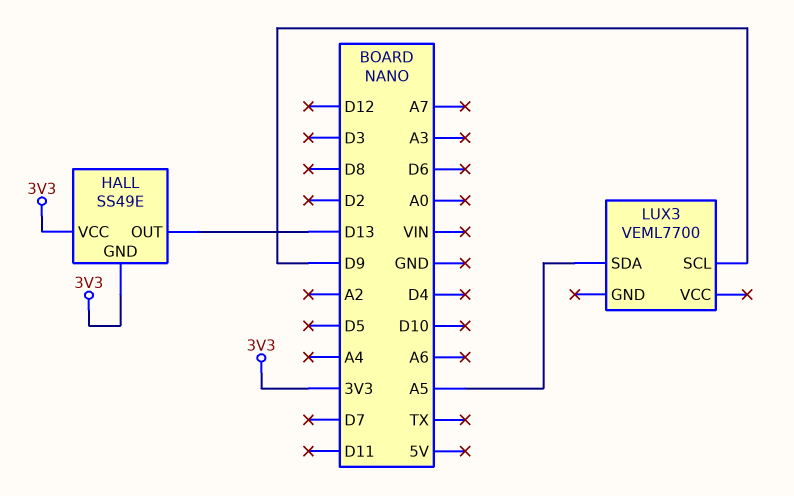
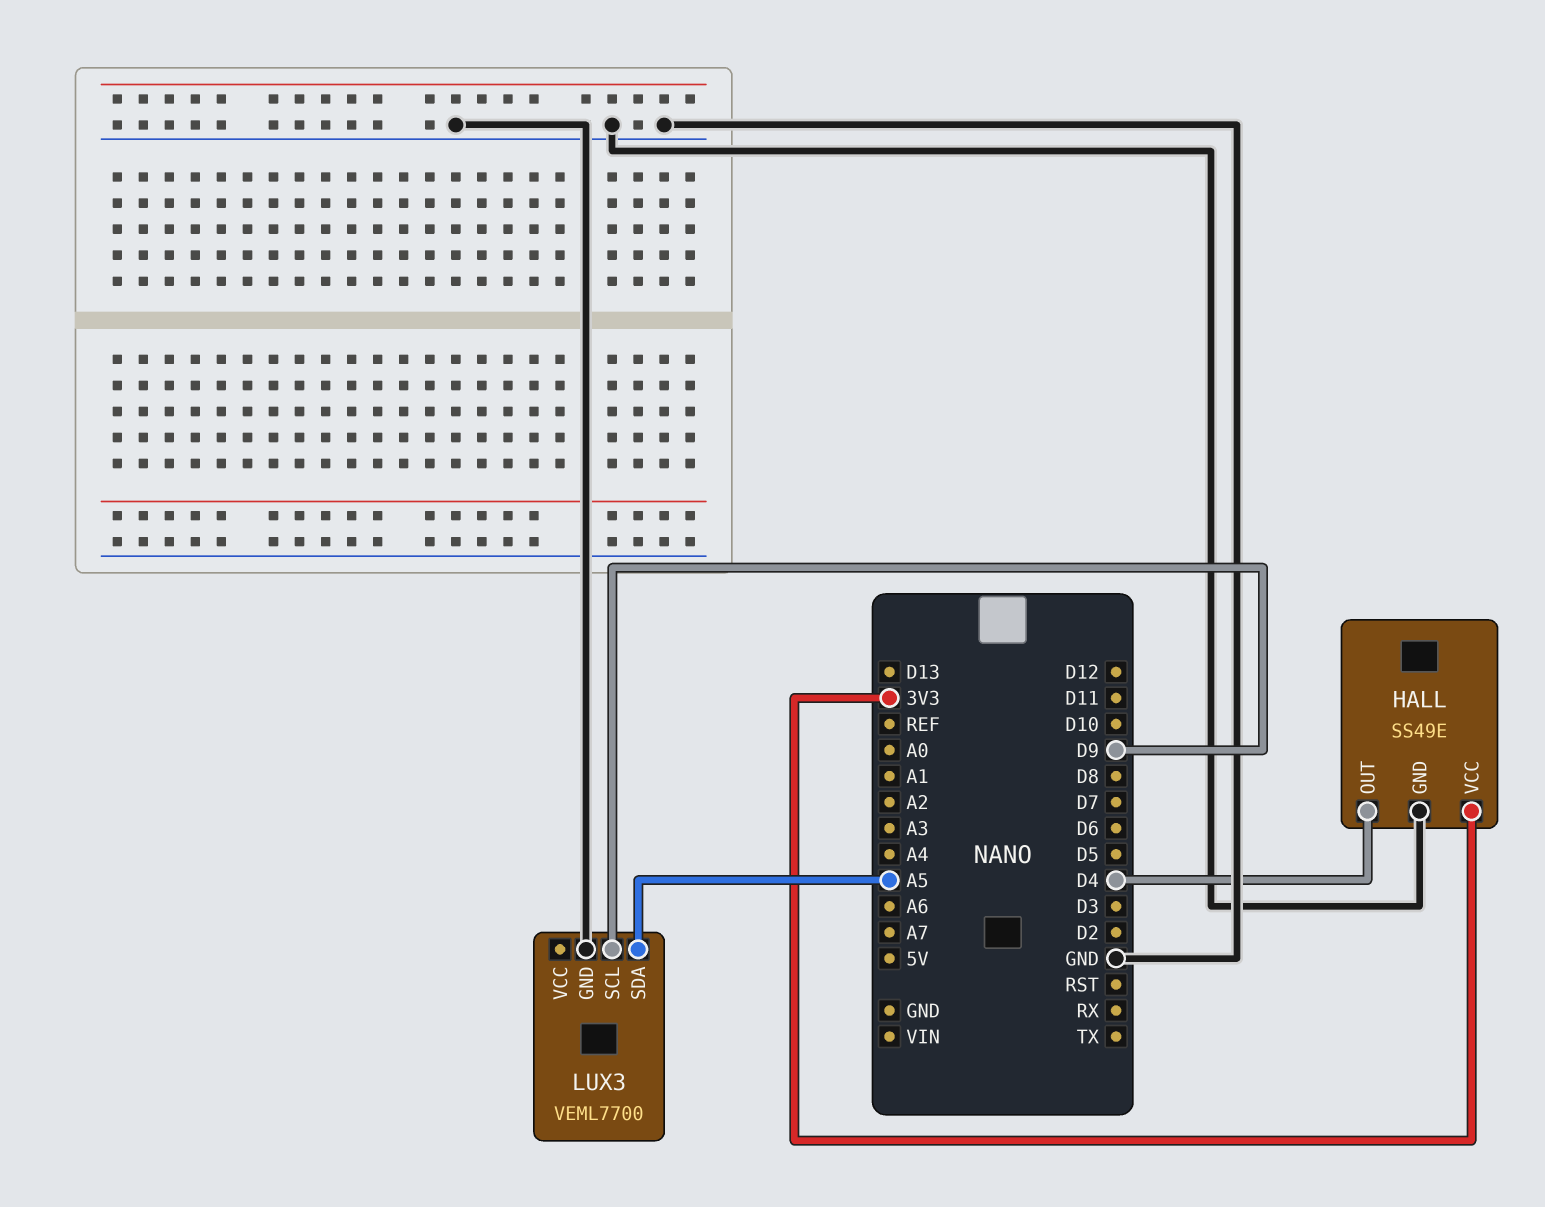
HALL pin GND: 3V3 -> GND
HALL pin OUT: D13 -> D4
LUX3 pin GND: none -> GND

